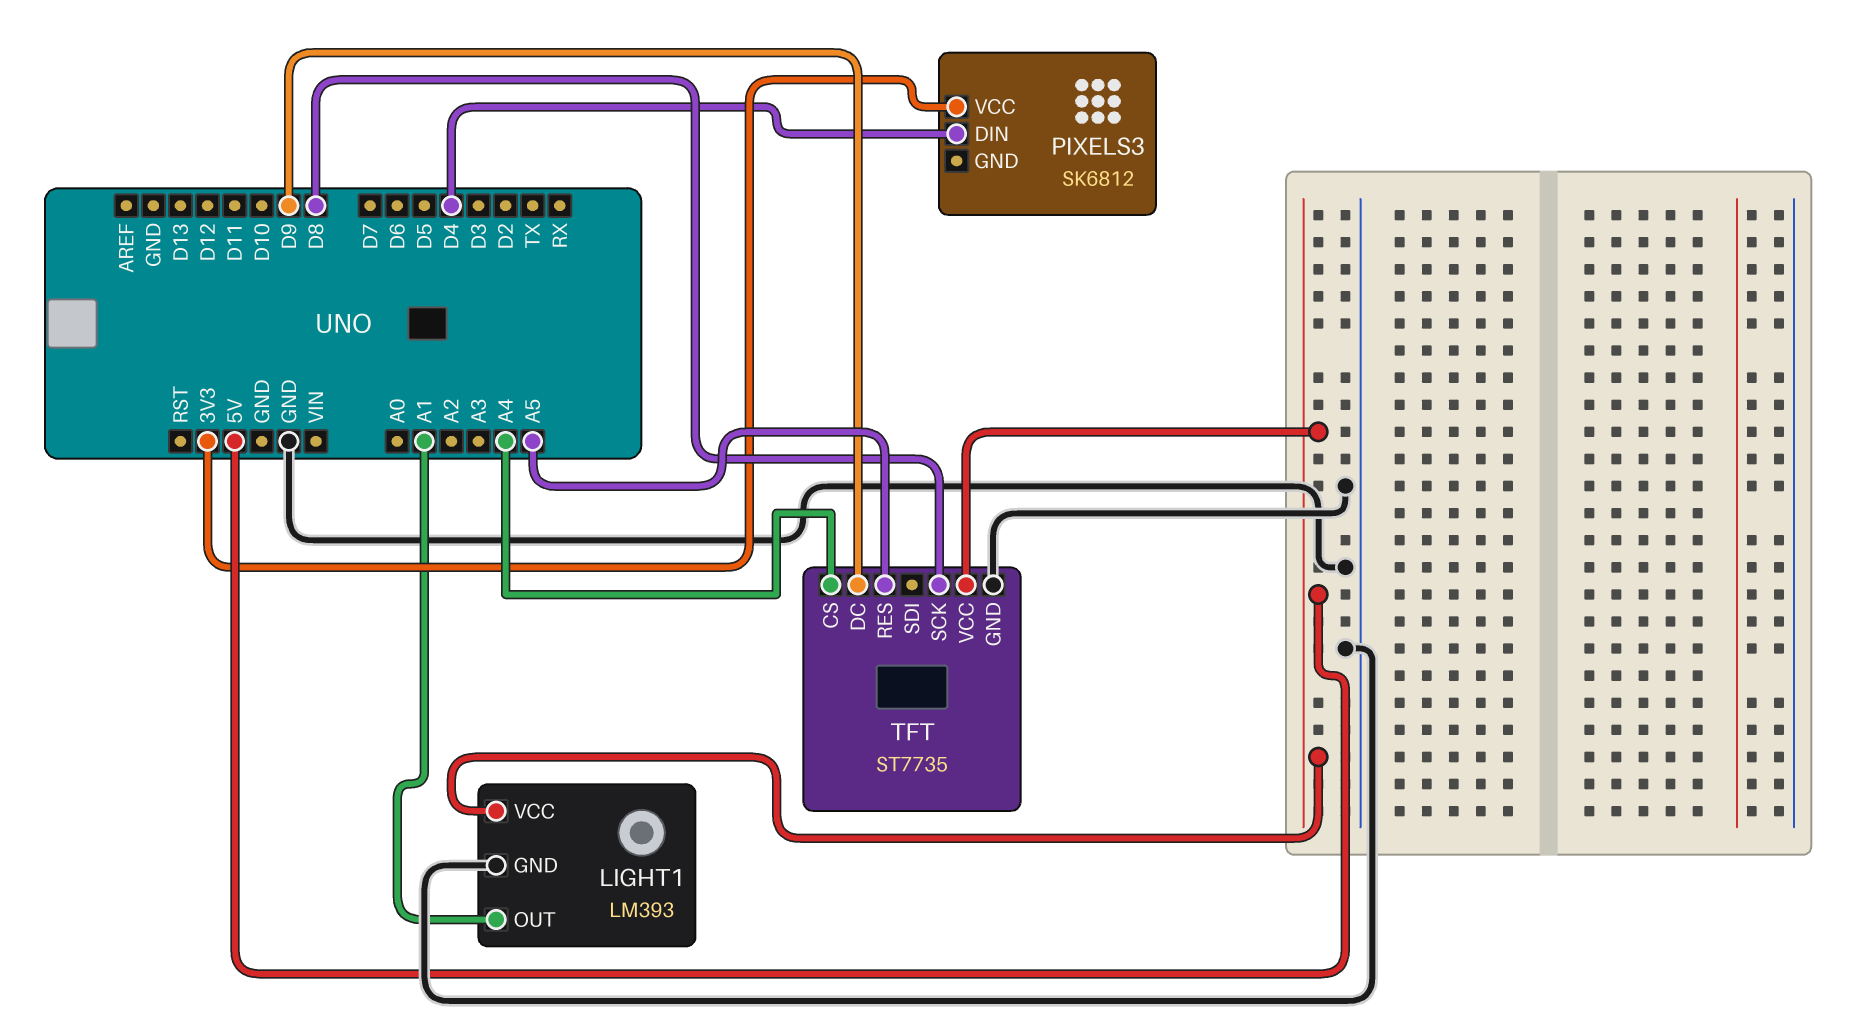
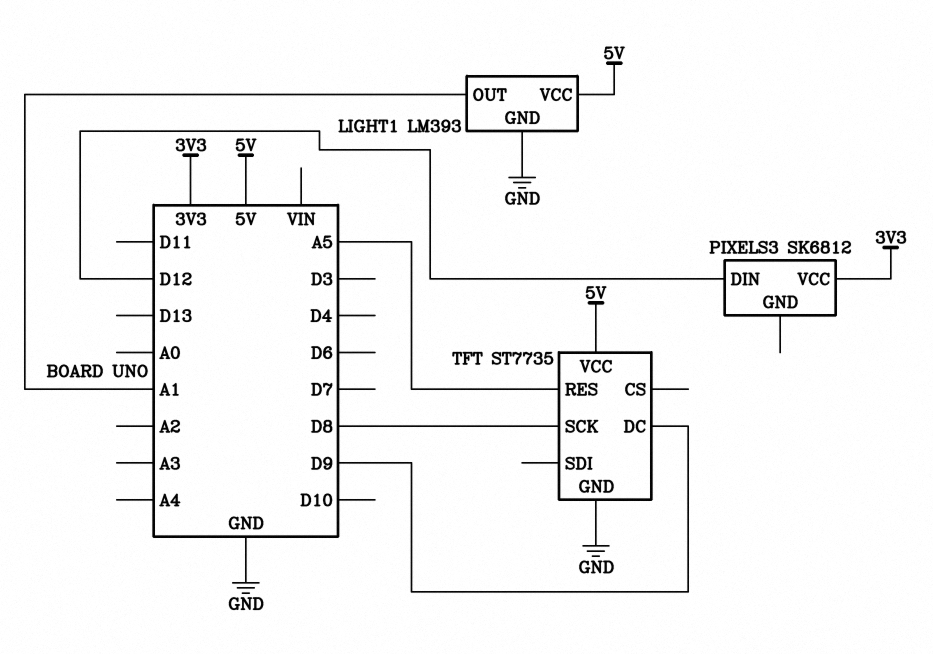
PIXELS3 pin DIN: D4 -> D12
TFT pin CS: A4 -> none

